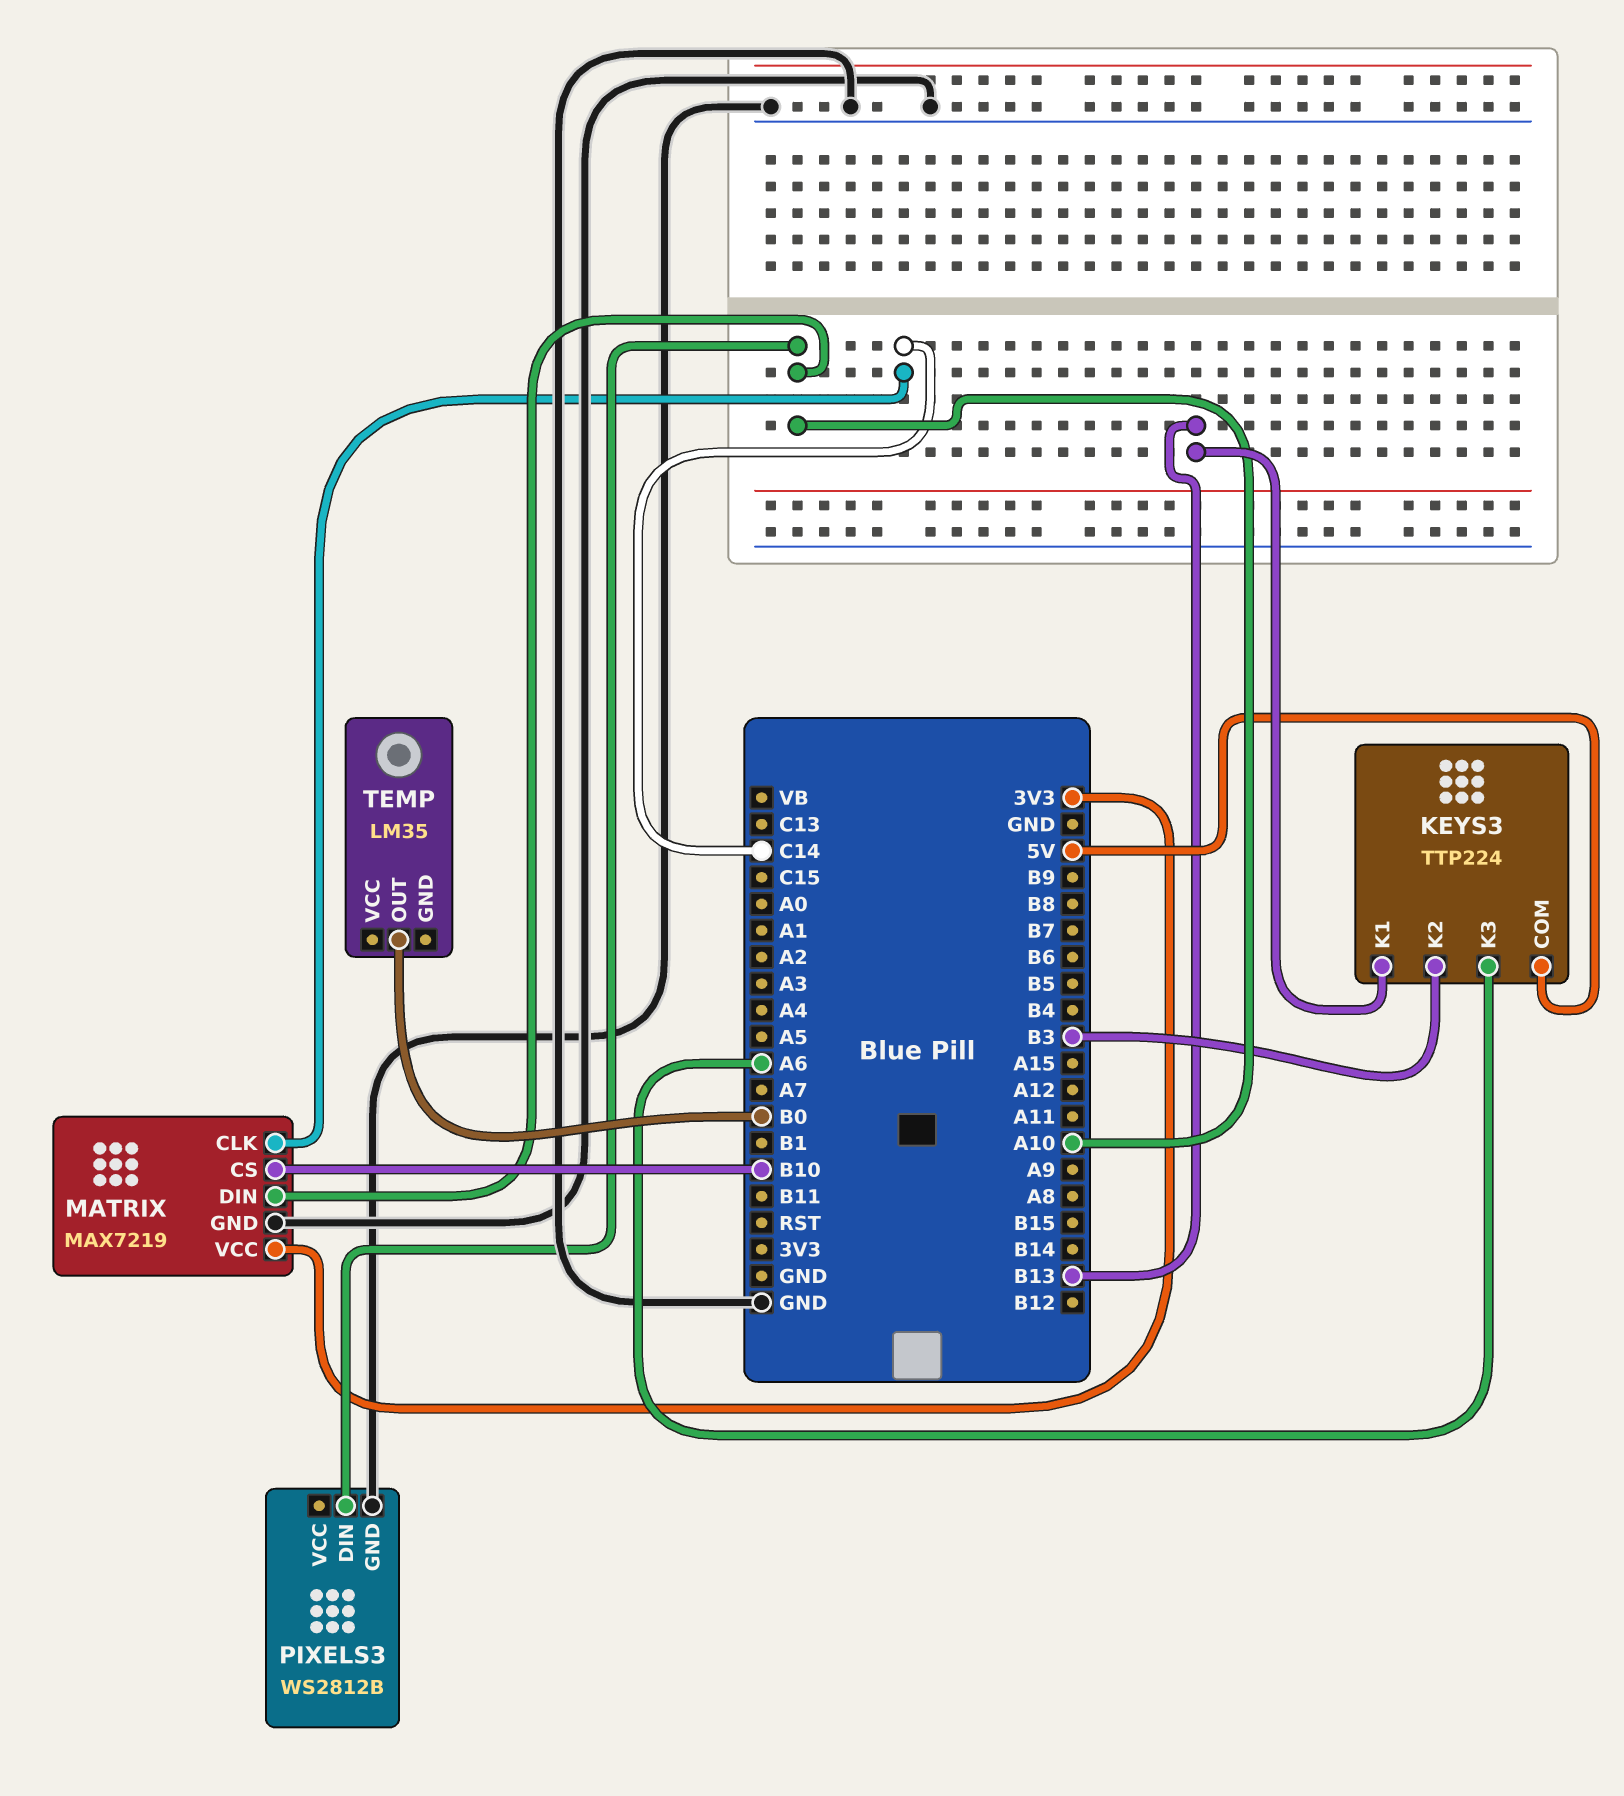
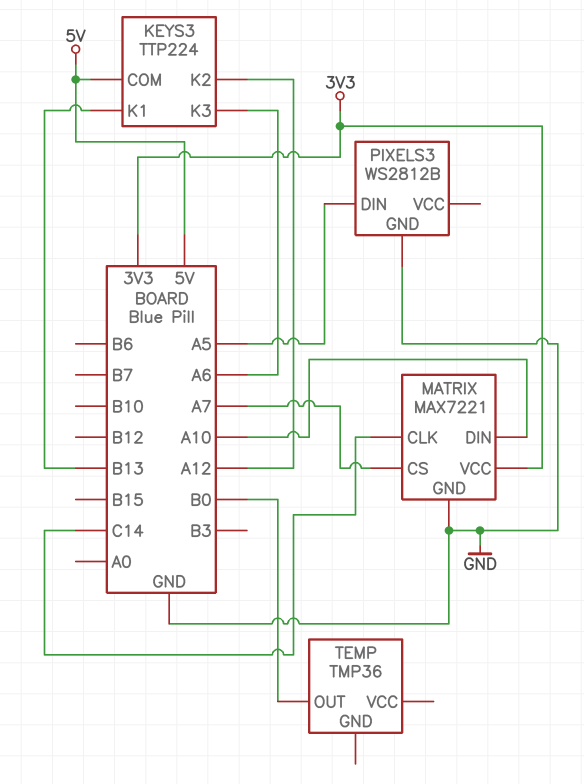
KEYS3 pin K2: B3 -> A12
MATRIX: MAX7219 -> MAX7221
MATRIX pin CS: B10 -> A7
PIXELS3 pin DIN: A10 -> A5
TEMP: LM35 -> TMP36

